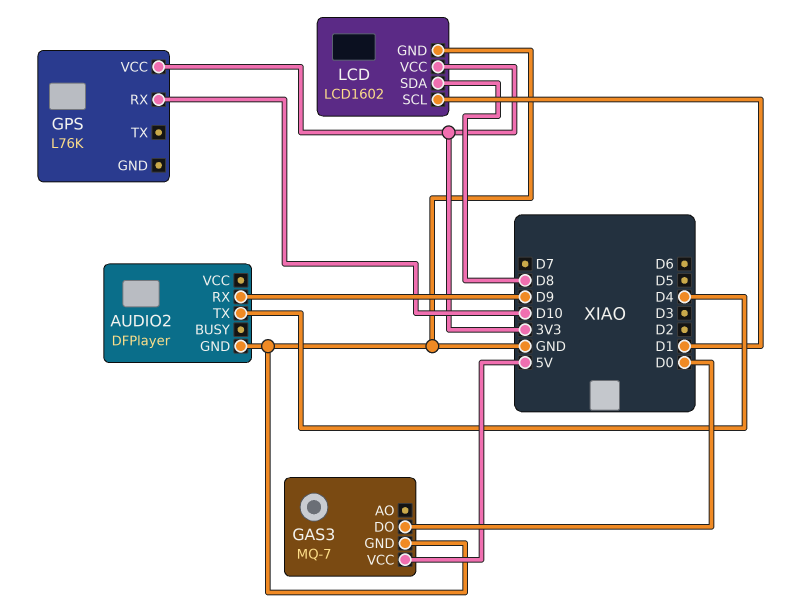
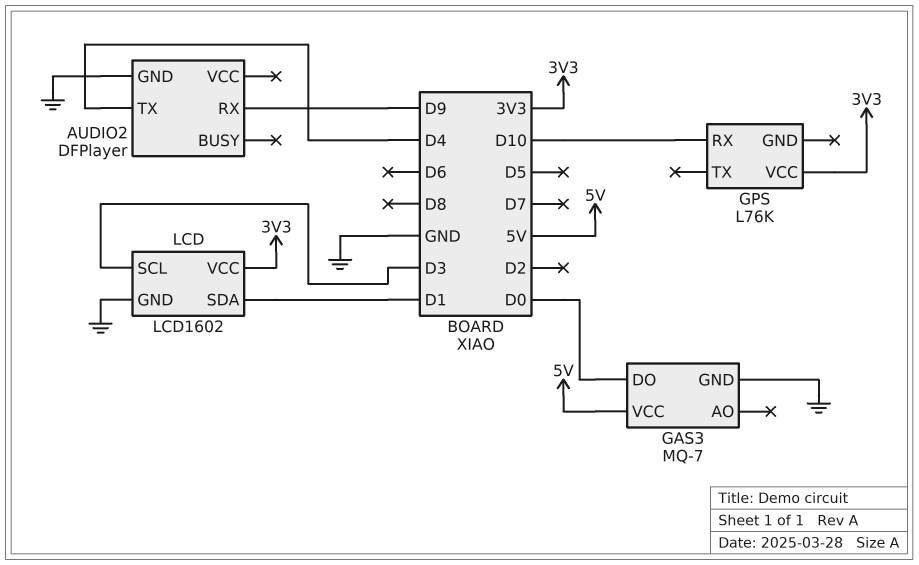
LCD pin SCL: D1 -> D3
LCD pin SDA: D8 -> D1

